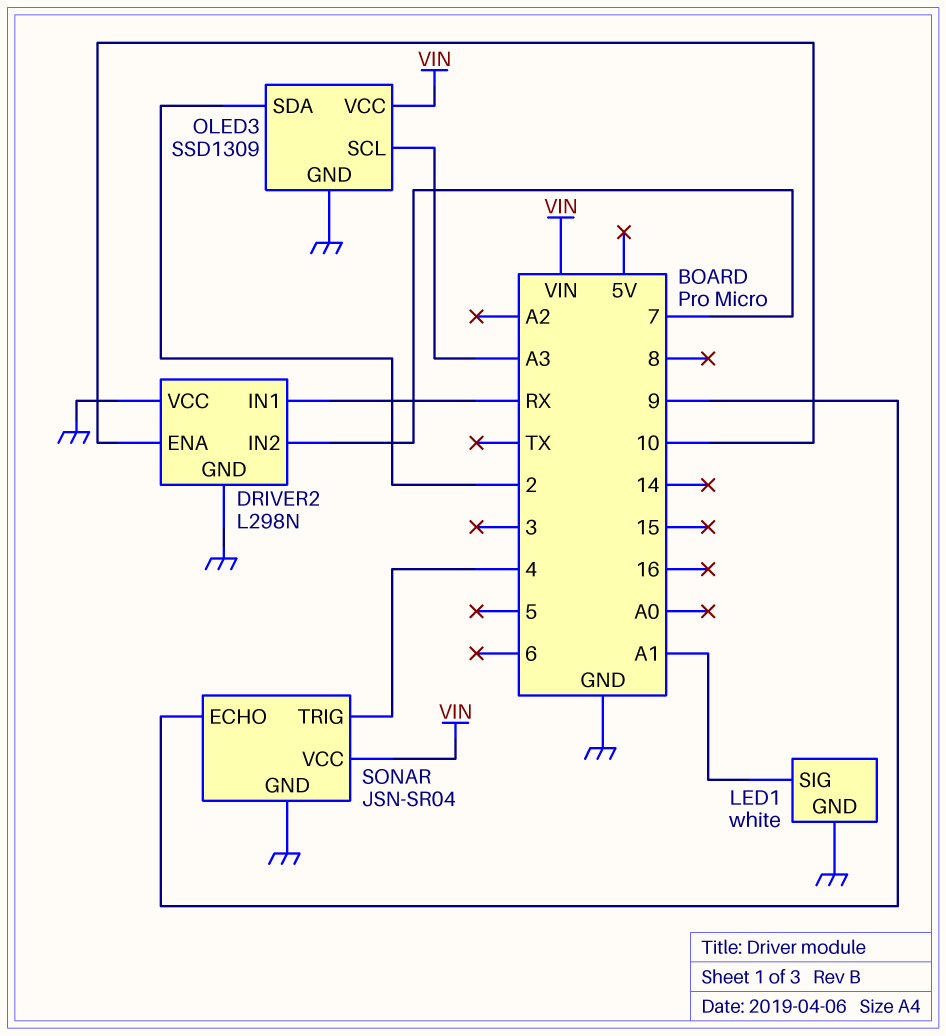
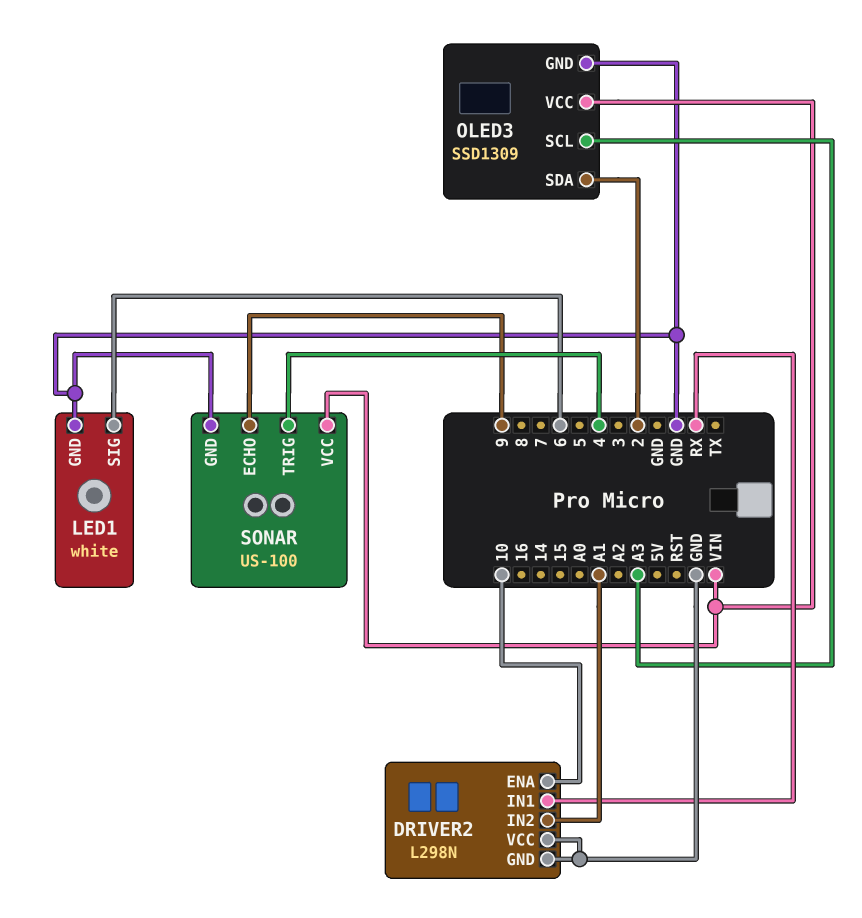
DRIVER2 pin IN2: 7 -> A1
LED1 pin SIG: A1 -> 6
SONAR: JSN-SR04 -> US-100

